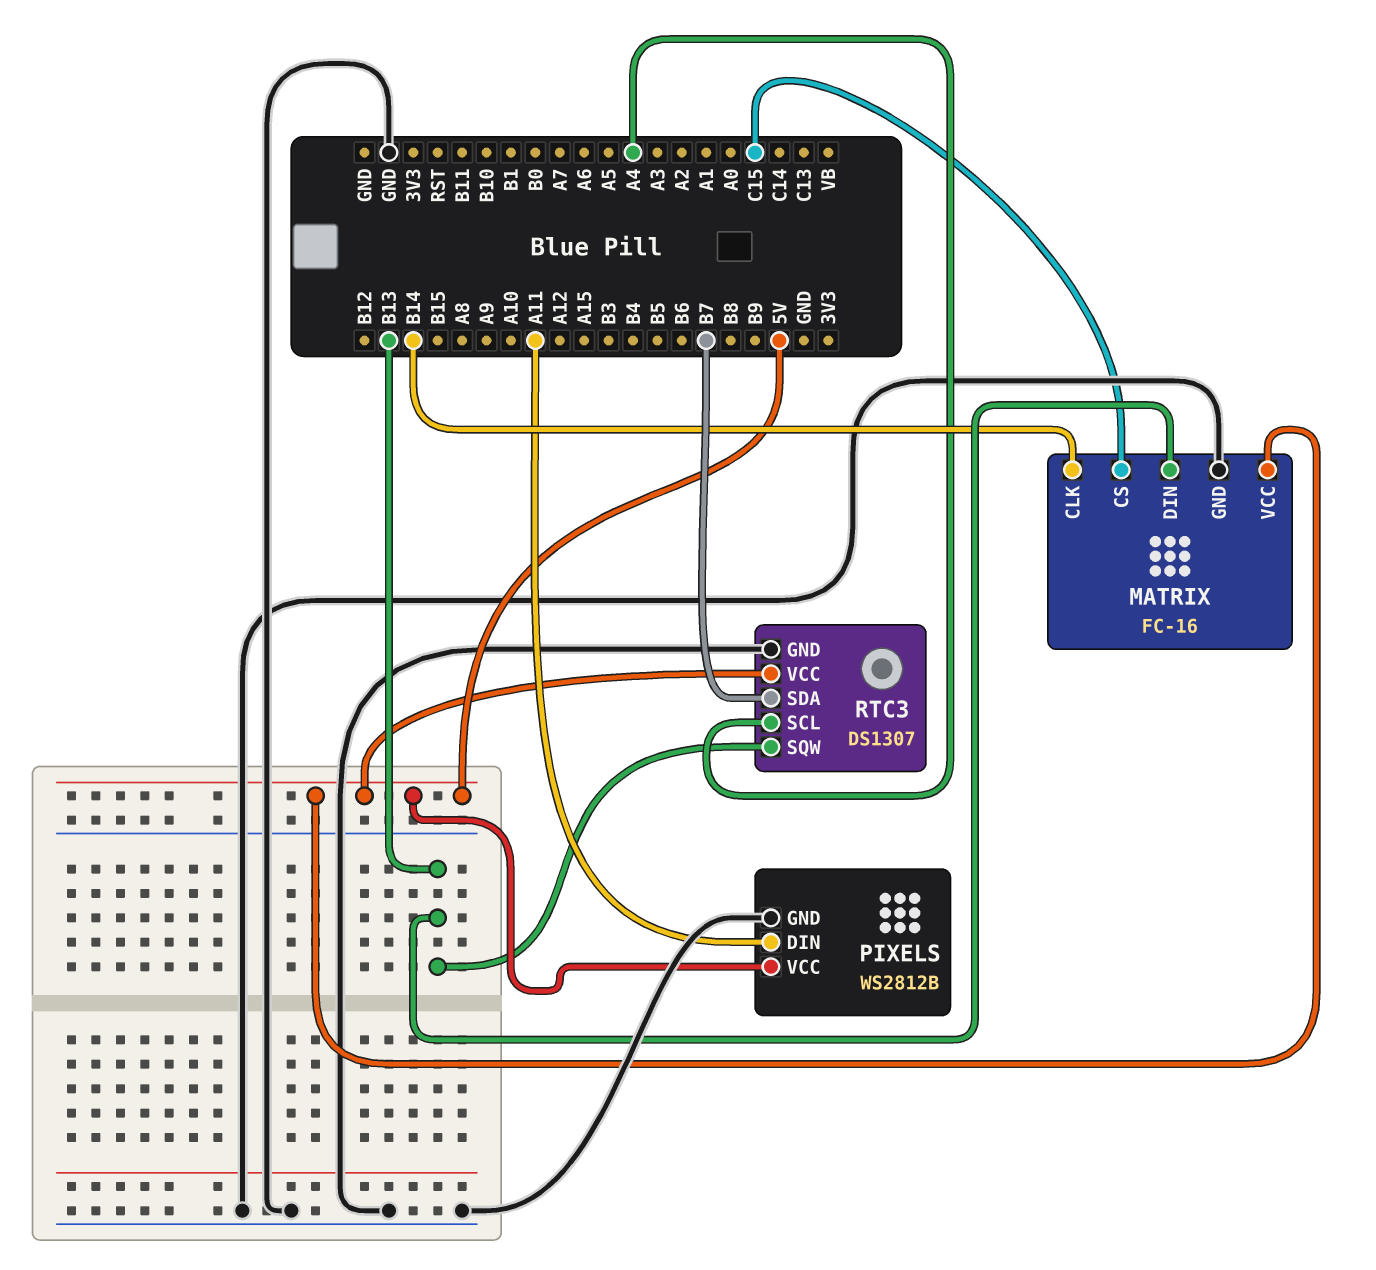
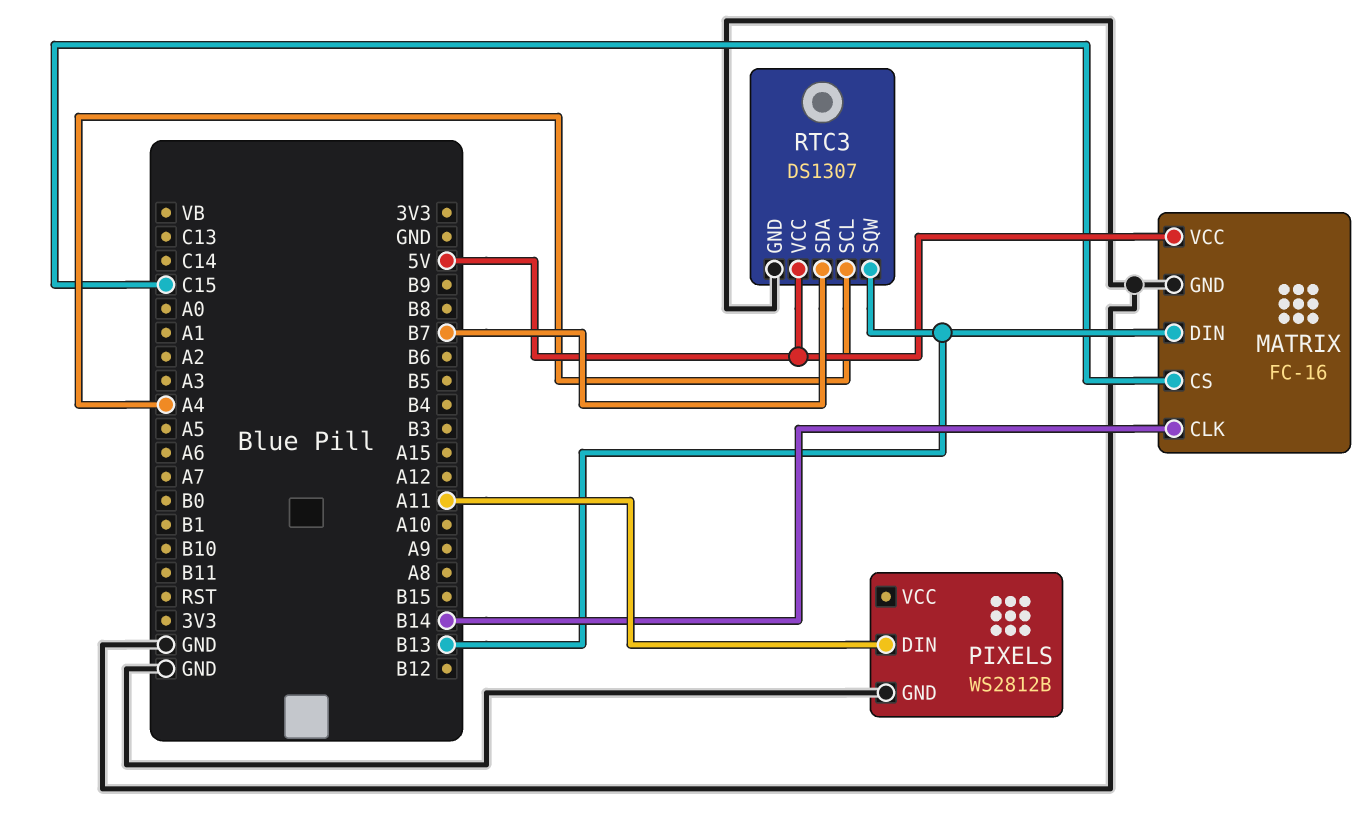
PIXELS pin VCC: 5V -> none

